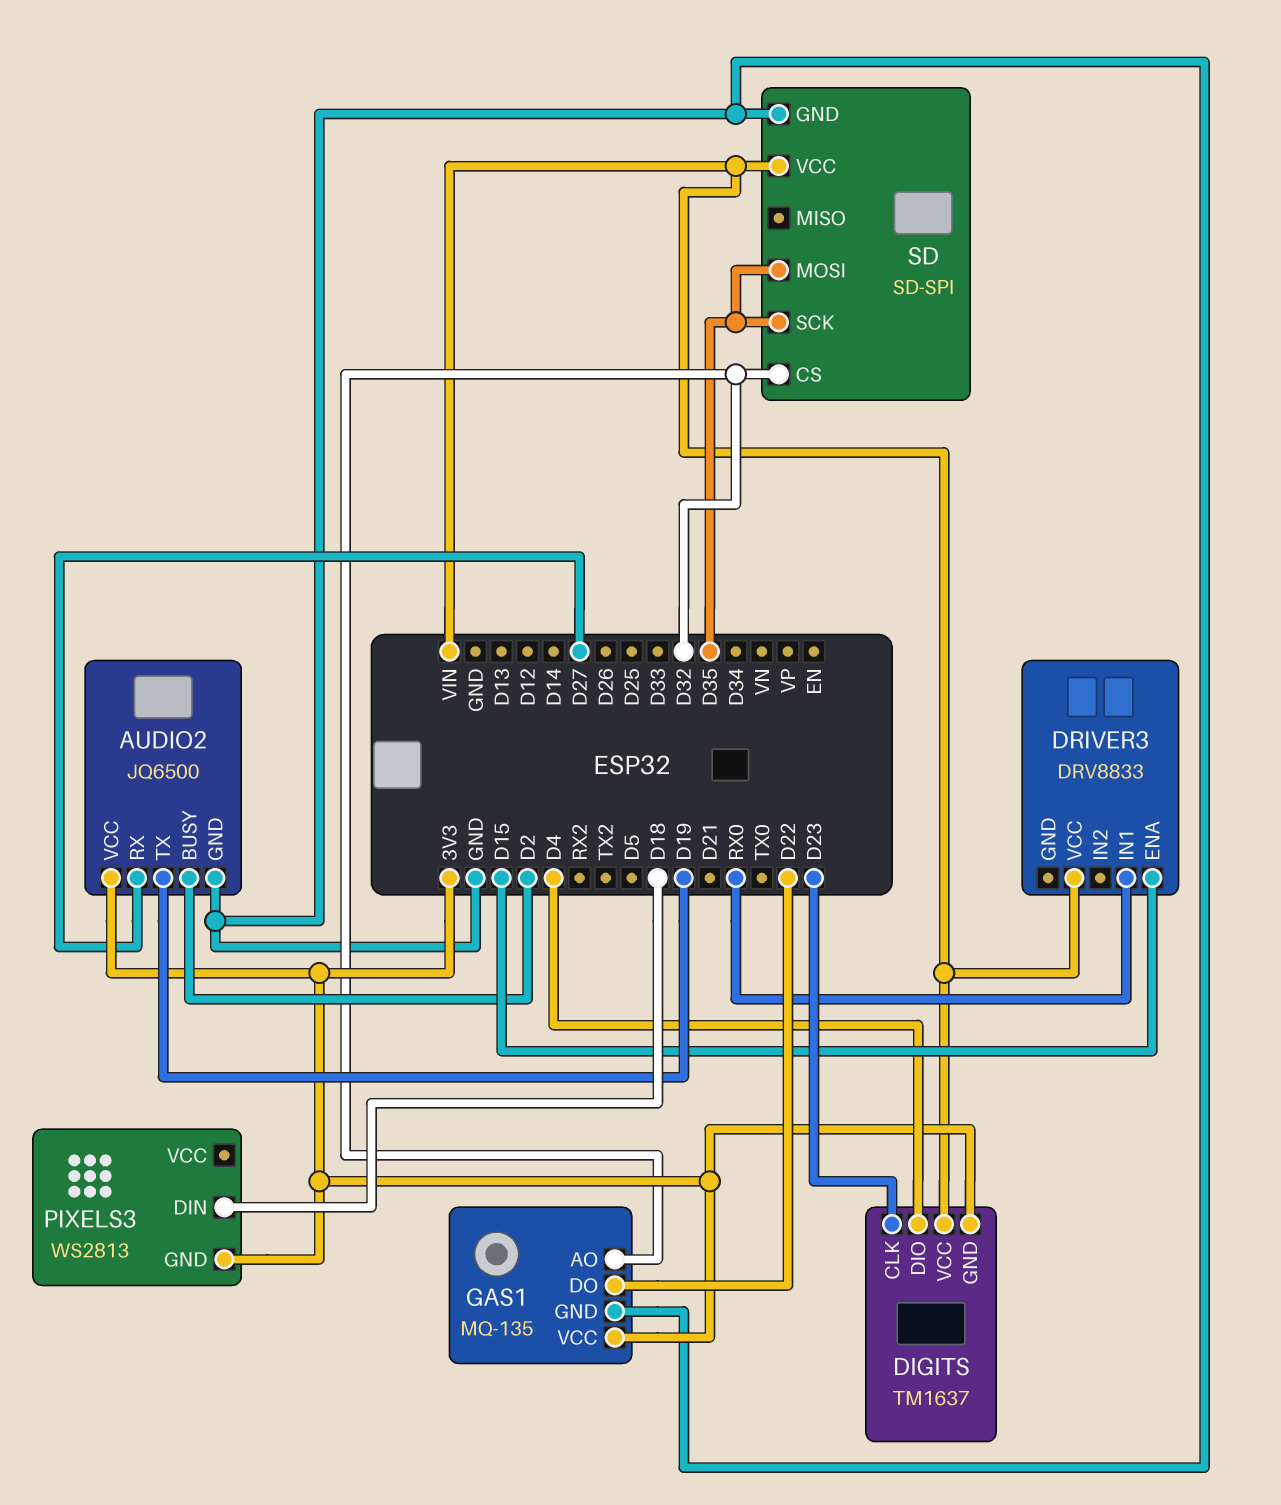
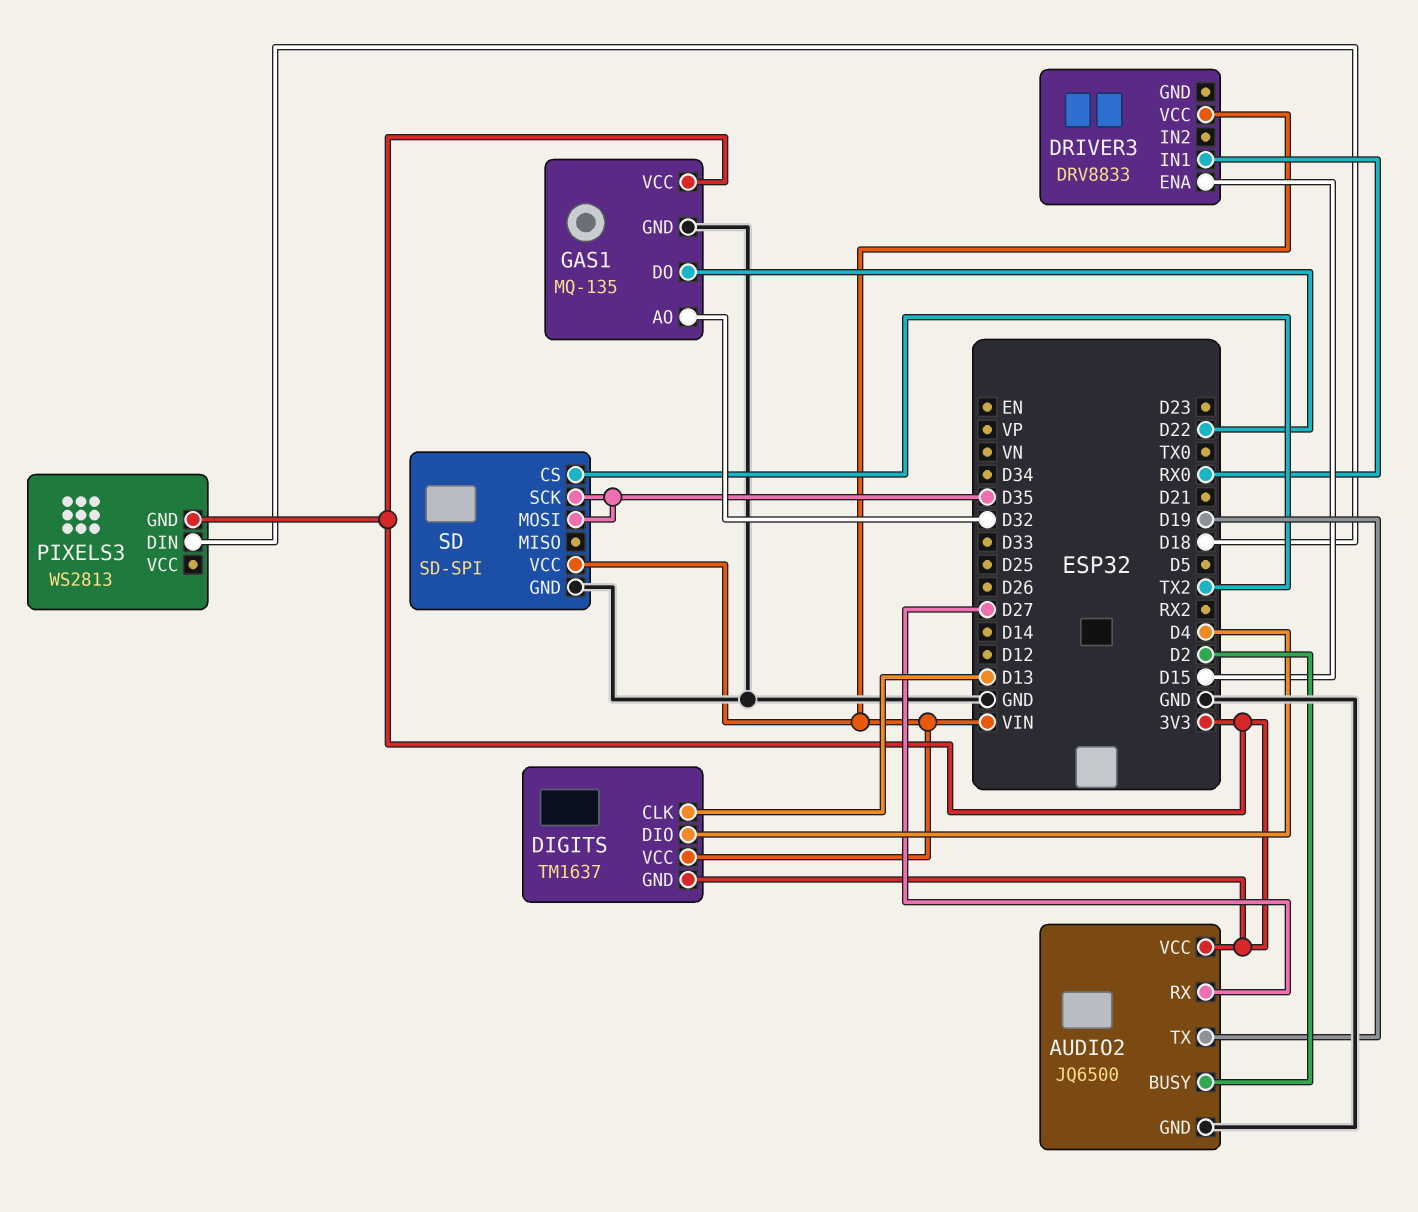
DIGITS pin CLK: D23 -> D13
SD pin CS: D32 -> TX2

